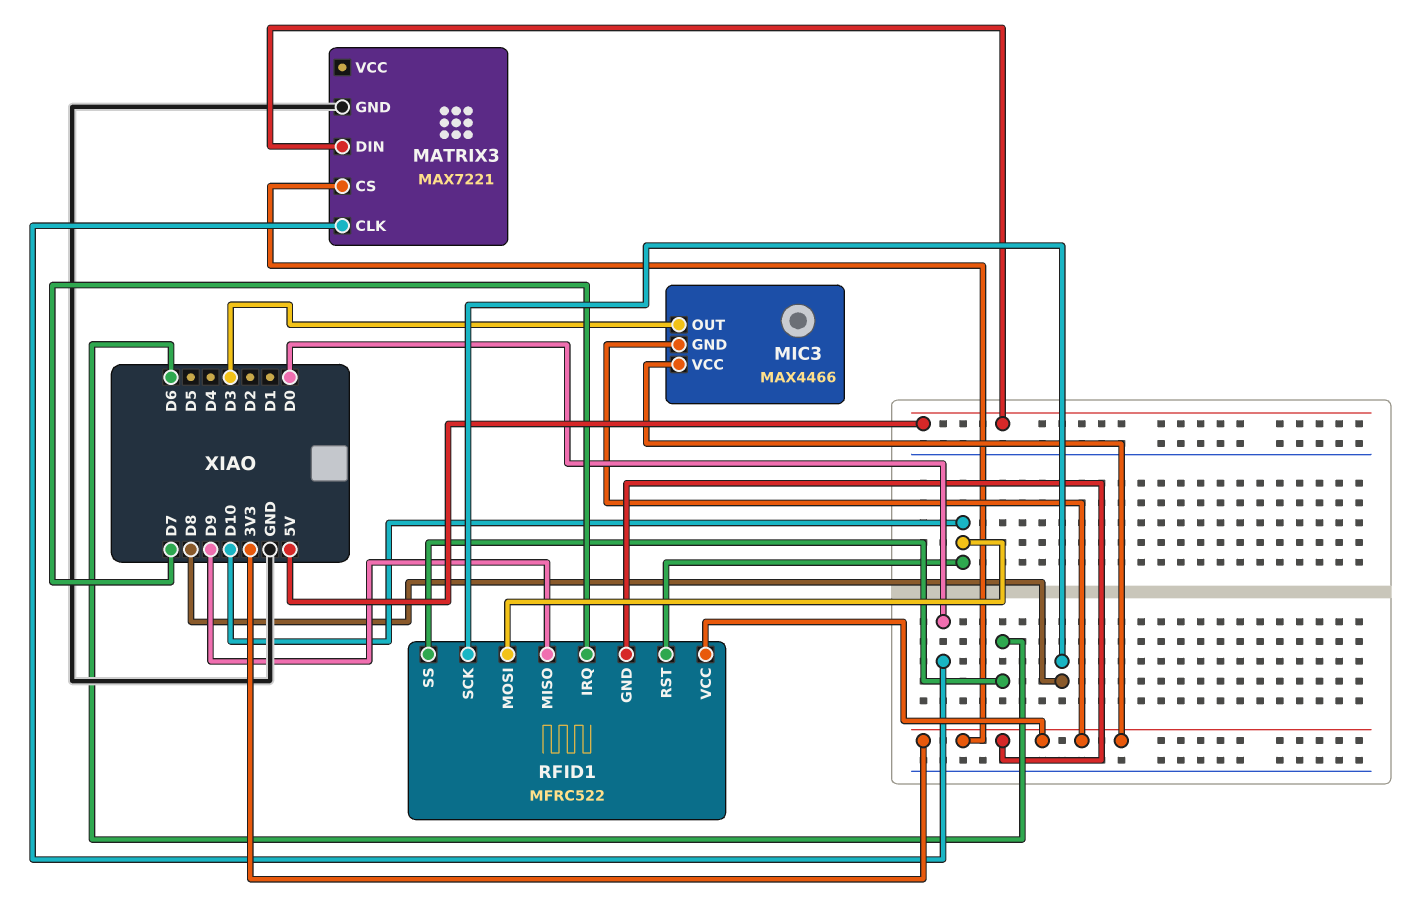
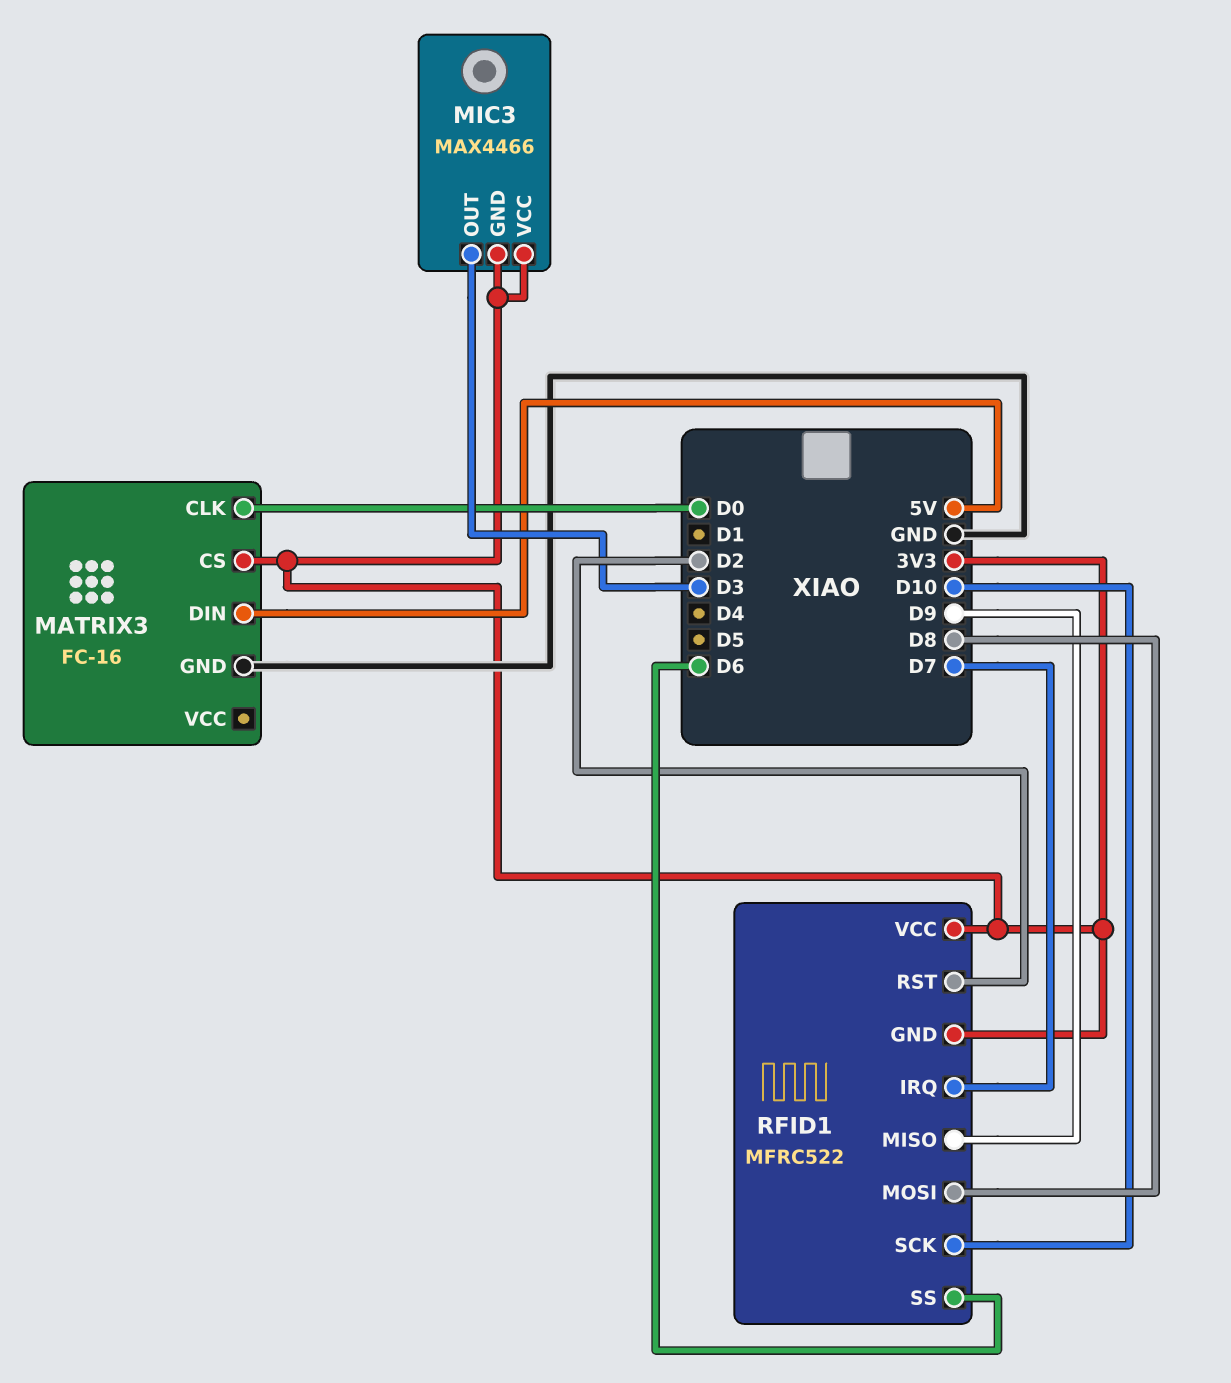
MATRIX3: MAX7221 -> FC-16
RFID1 pin MOSI: D10 -> D8
RFID1 pin RST: D10 -> D2
RFID1 pin SCK: D8 -> D10

